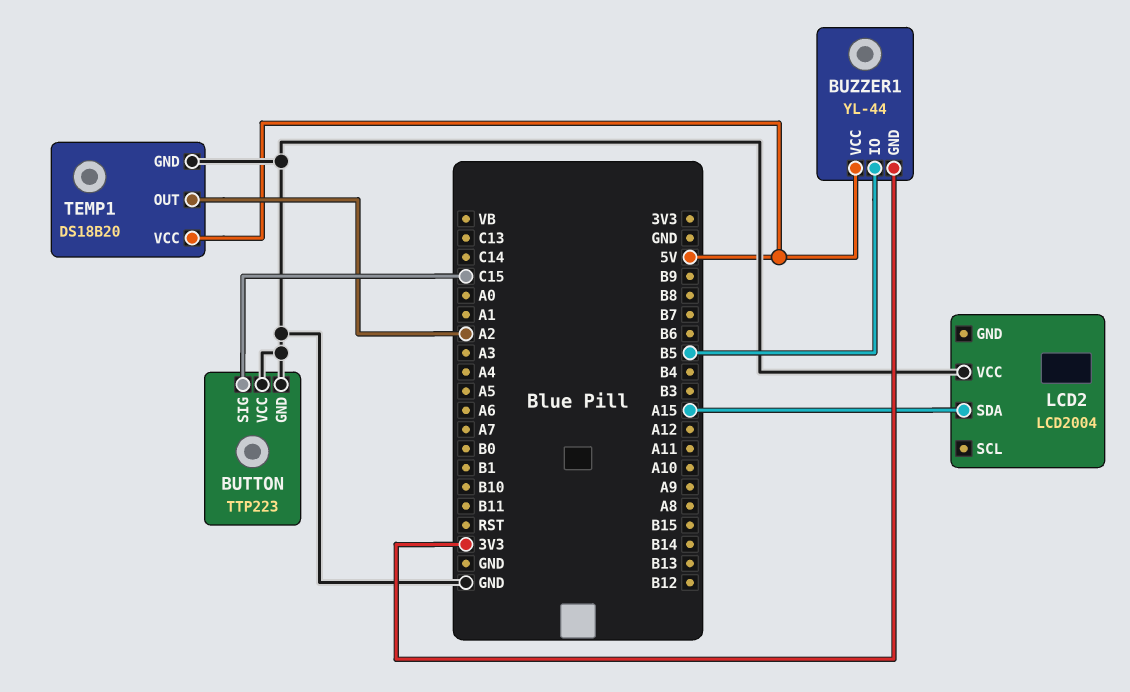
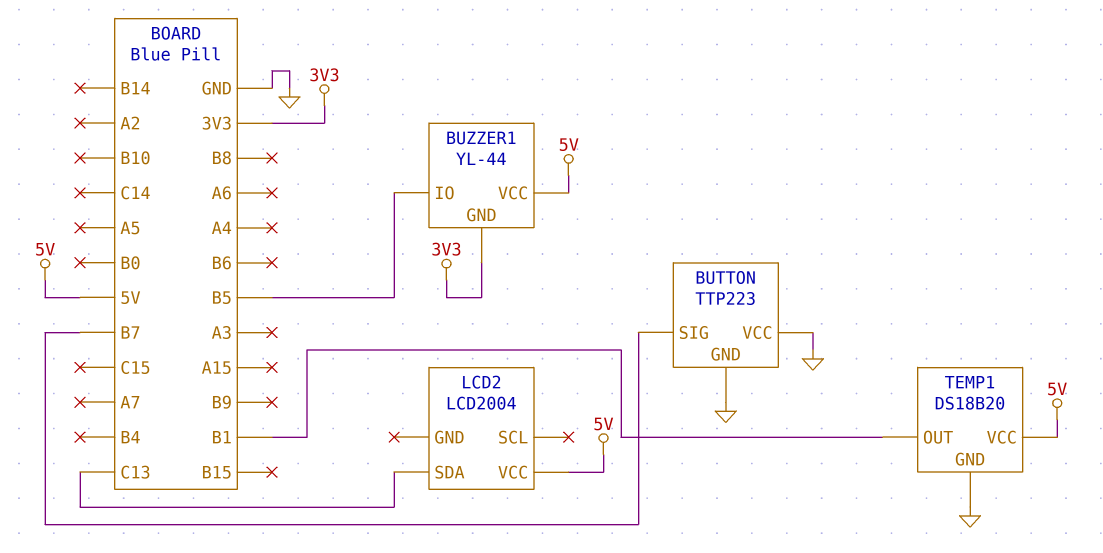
BUTTON pin SIG: C15 -> B7
LCD2 pin SDA: A15 -> C13
LCD2 pin VCC: GND -> 5V
TEMP1 pin OUT: A2 -> B1

